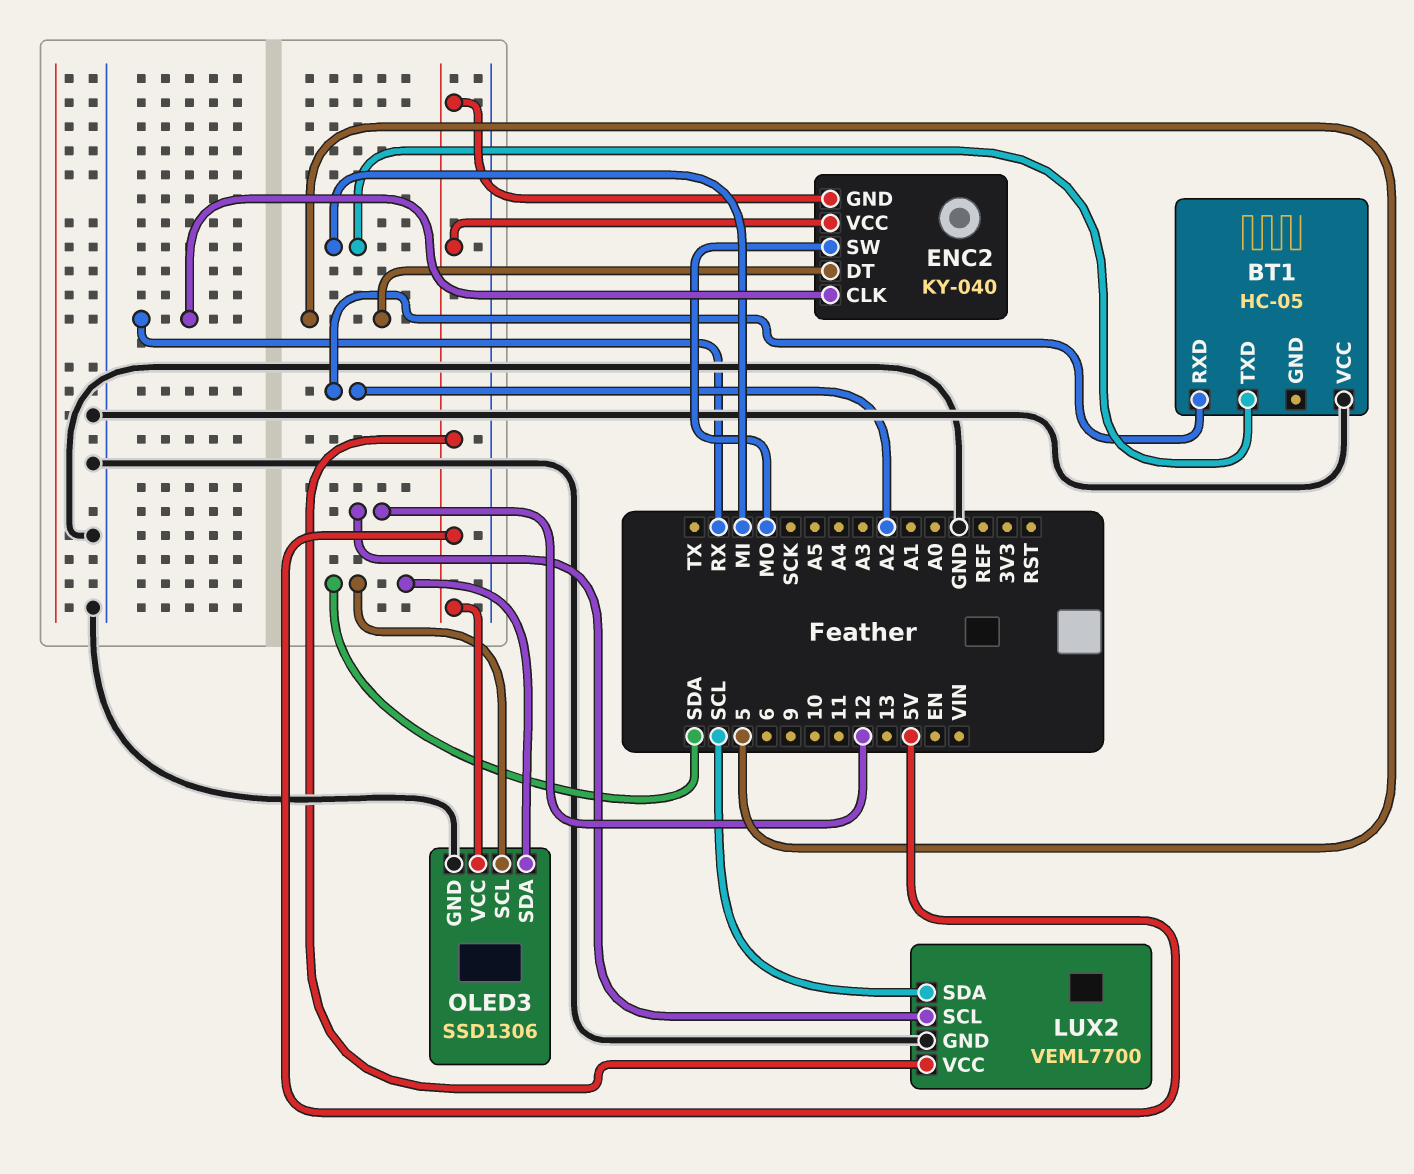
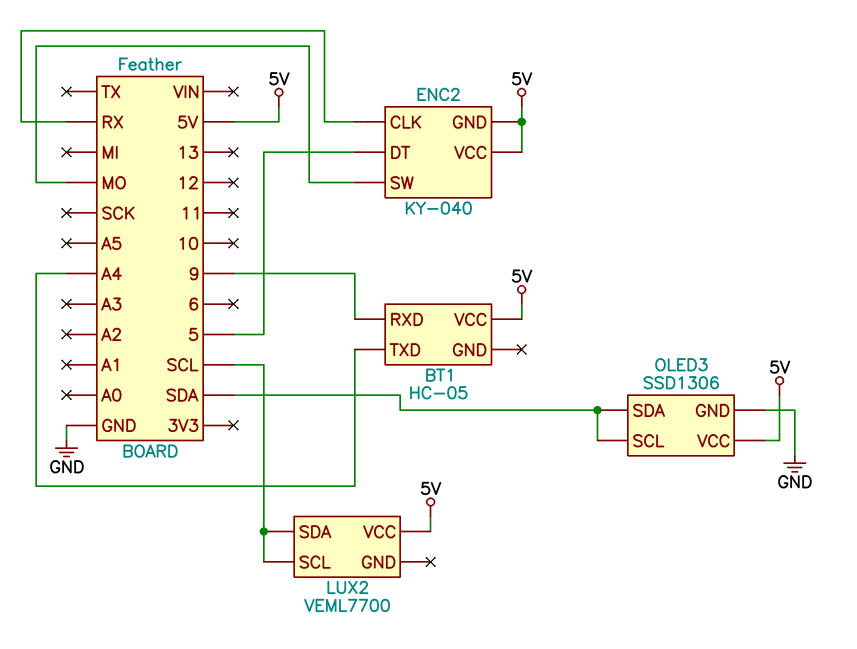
BT1 pin RXD: A2 -> 9
BT1 pin TXD: MI -> A4
BT1 pin VCC: GND -> 5V
LUX2 pin GND: GND -> none
LUX2 pin SCL: 12 -> SCL

